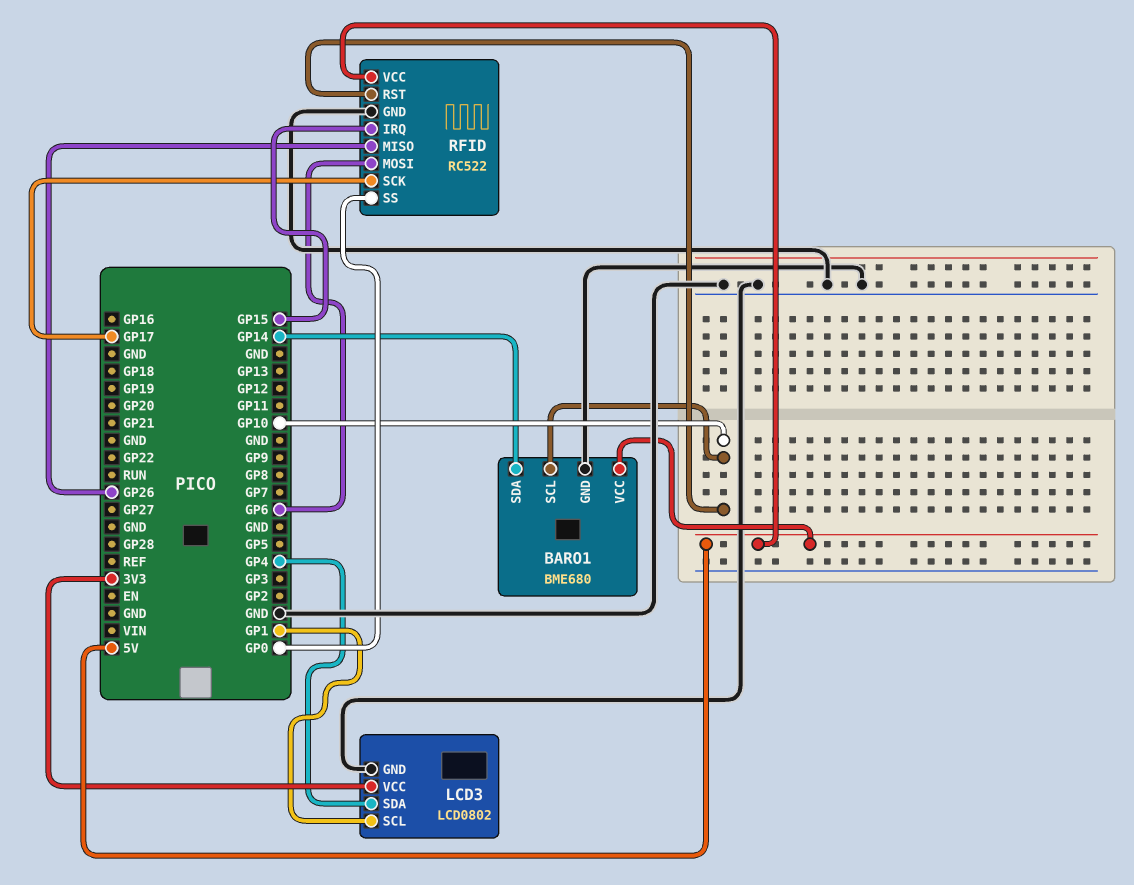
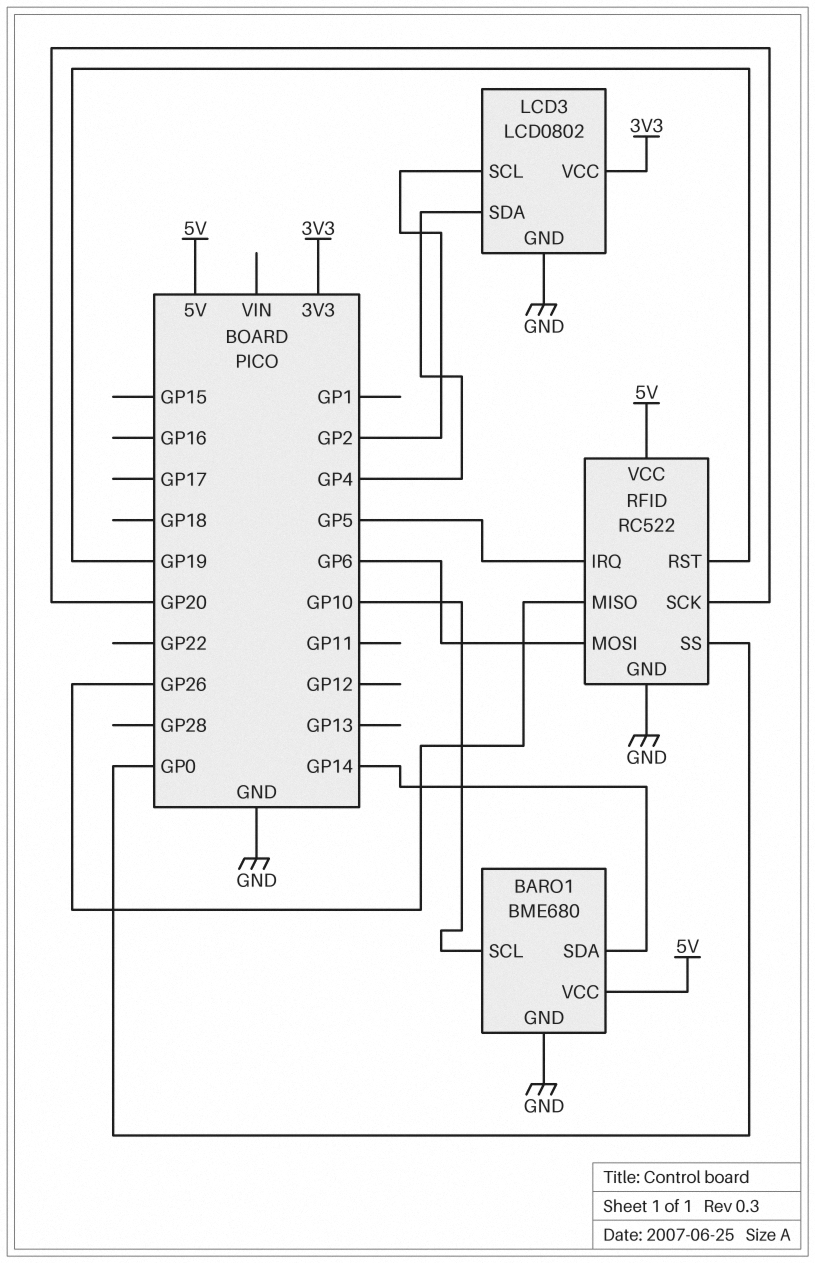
LCD3 pin SCL: GP1 -> GP2
RFID pin IRQ: GP15 -> GP5
RFID pin RST: GP10 -> GP19
RFID pin SCK: GP17 -> GP20

